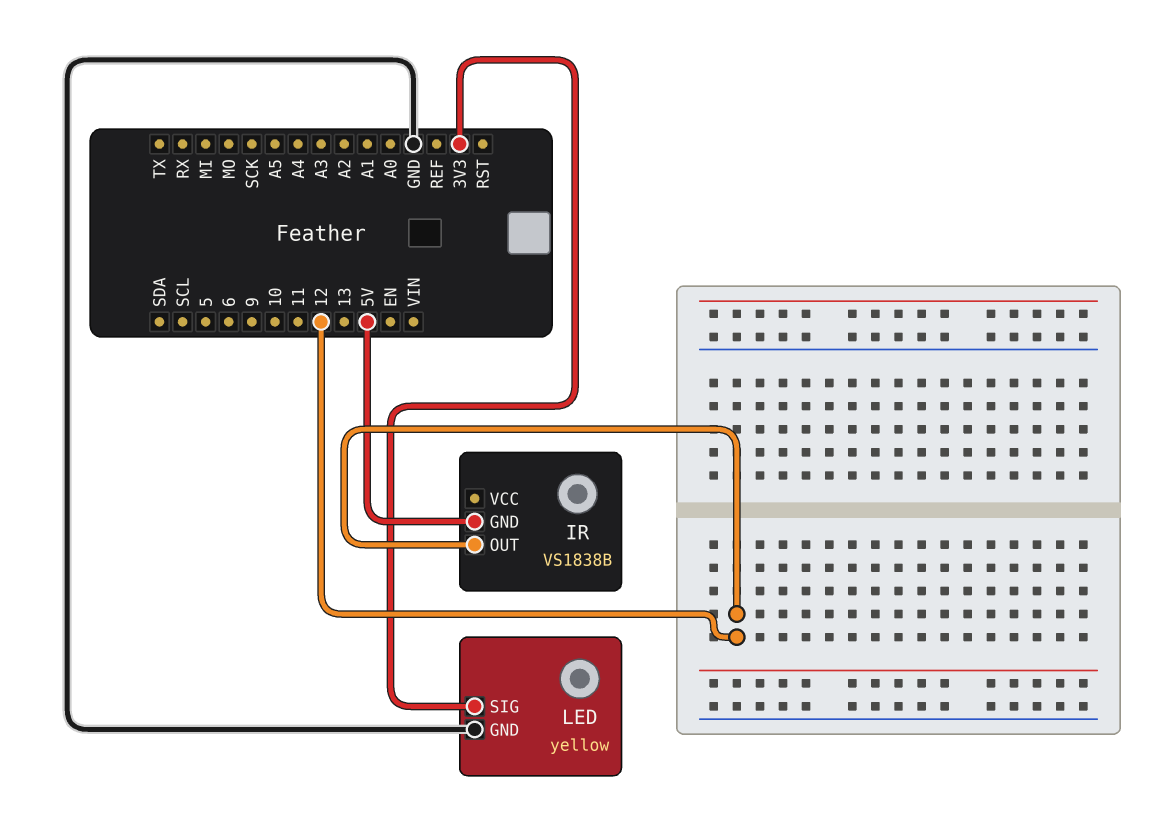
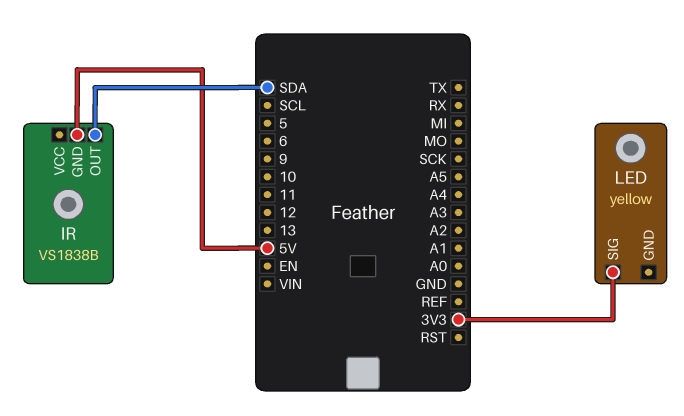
IR pin OUT: 12 -> SDA
LED pin GND: GND -> none

